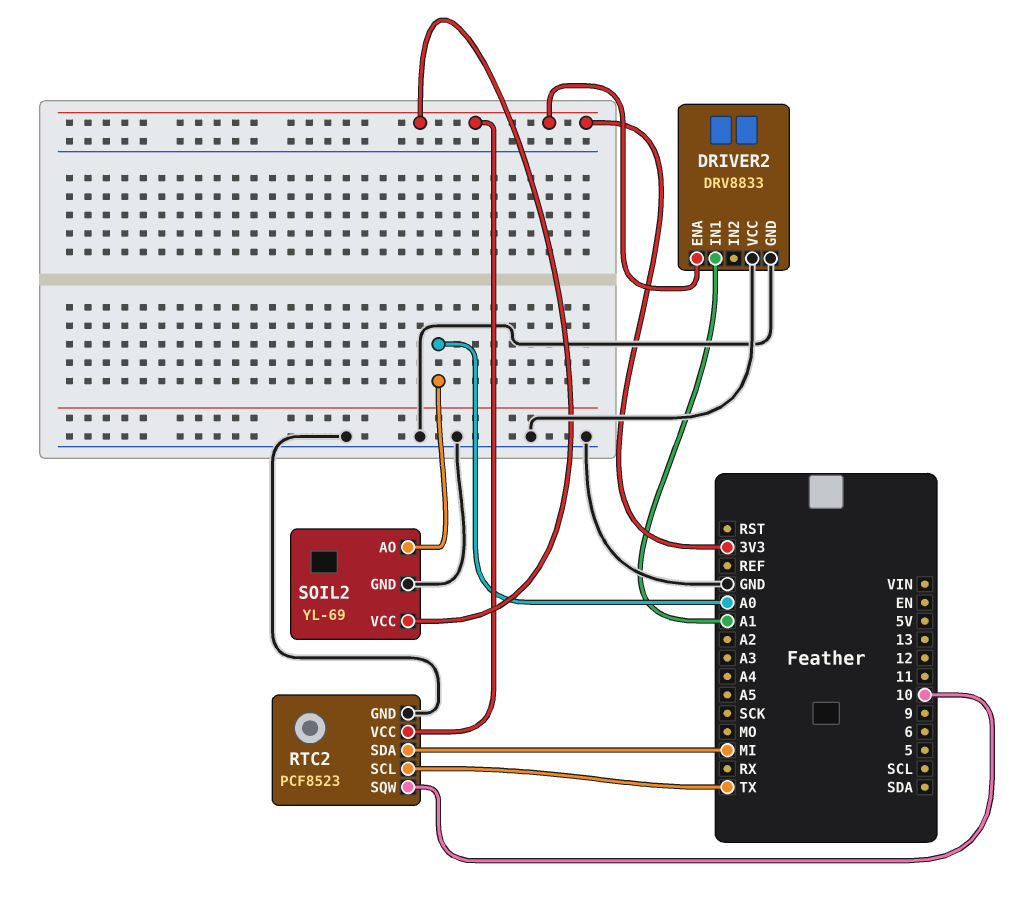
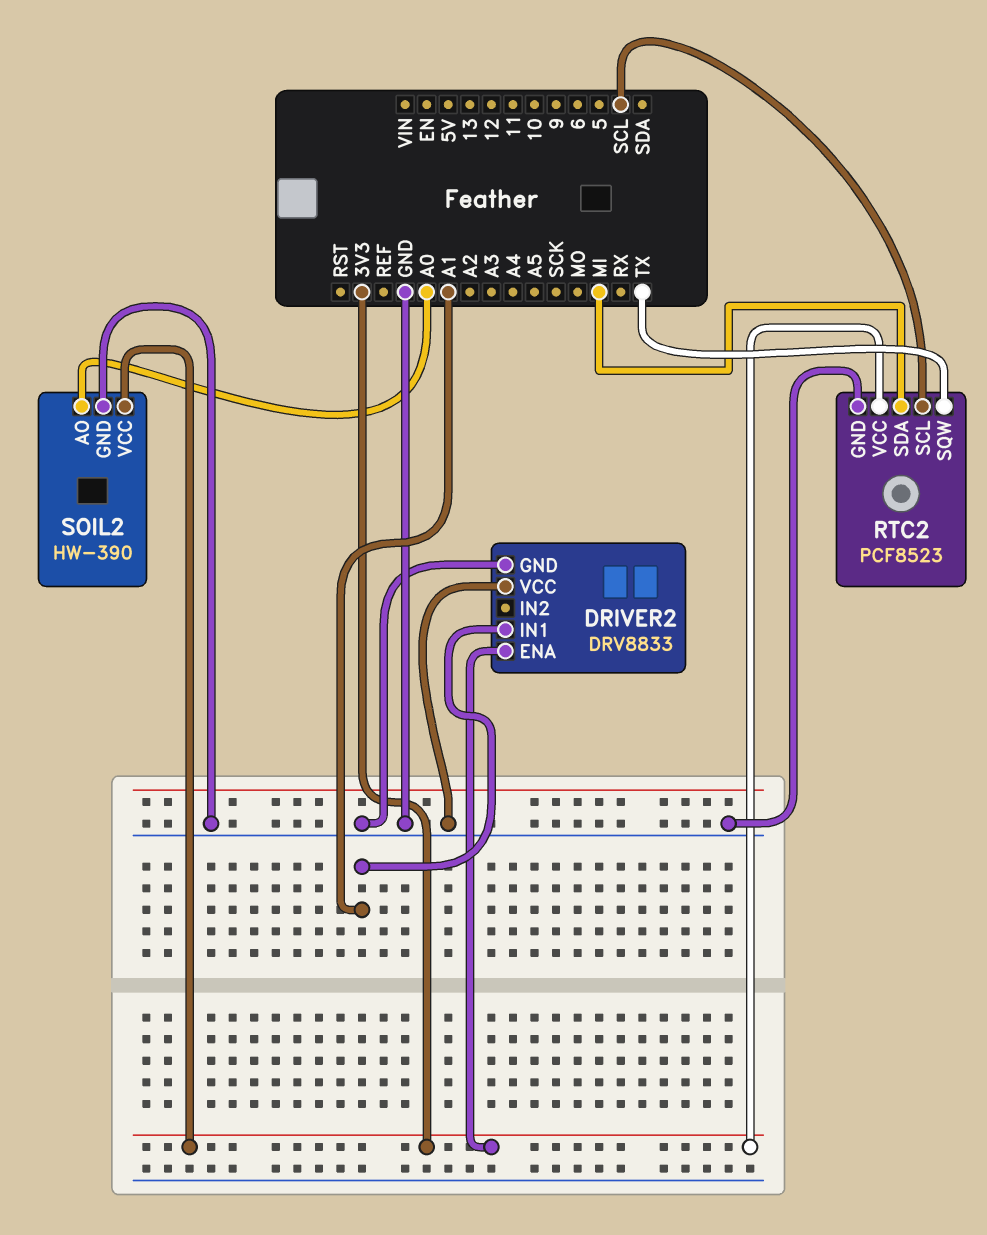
RTC2 pin SCL: TX -> SCL
RTC2 pin SQW: 10 -> TX
SOIL2: YL-69 -> HW-390

